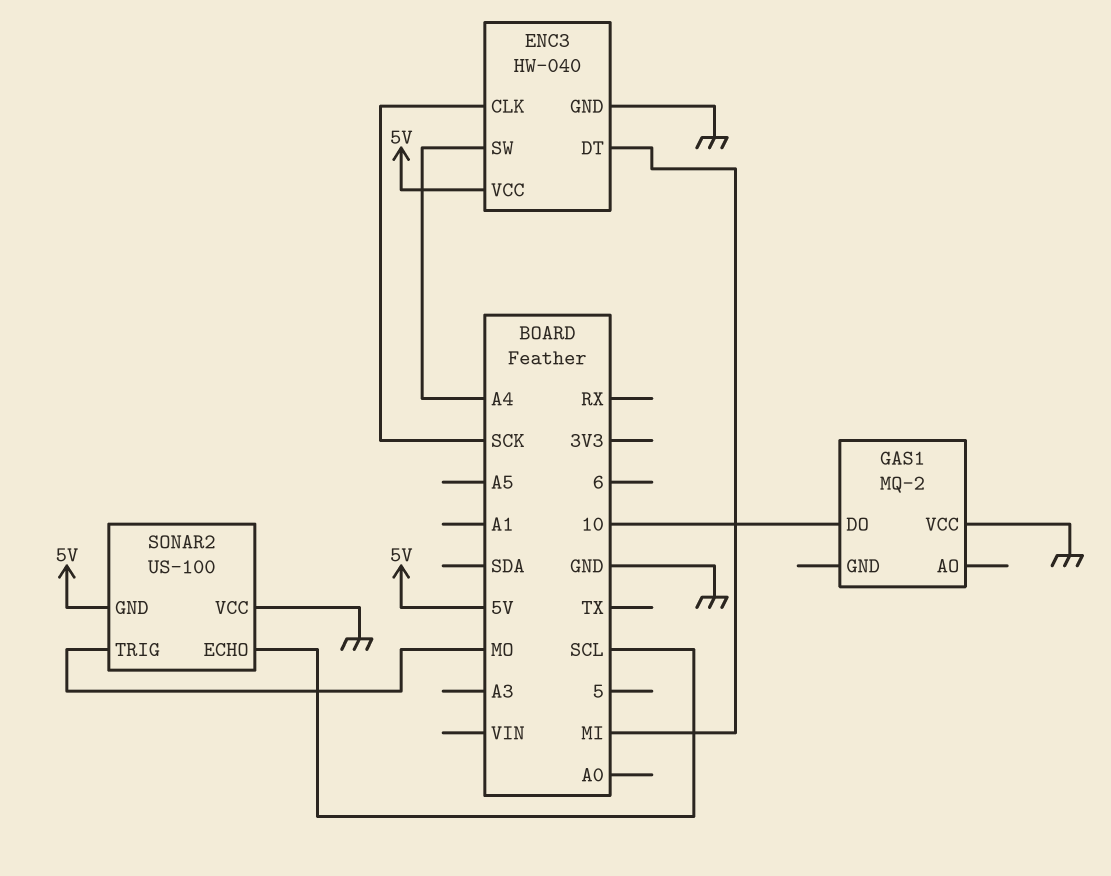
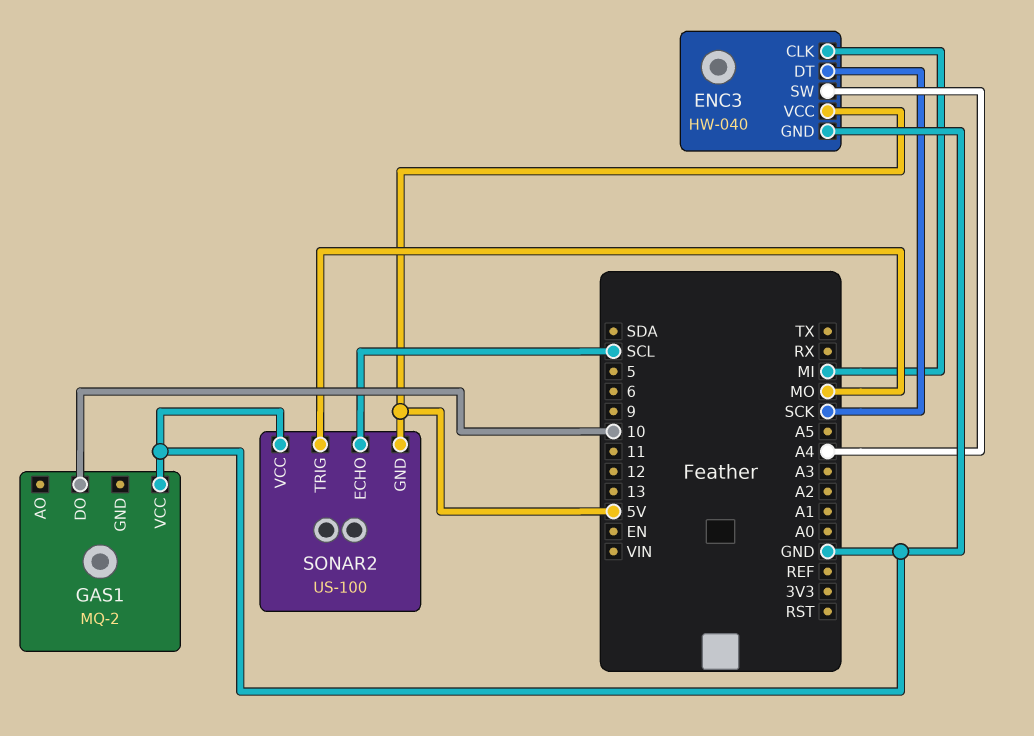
ENC3 pin CLK: SCK -> MI
ENC3 pin DT: MI -> SCK

